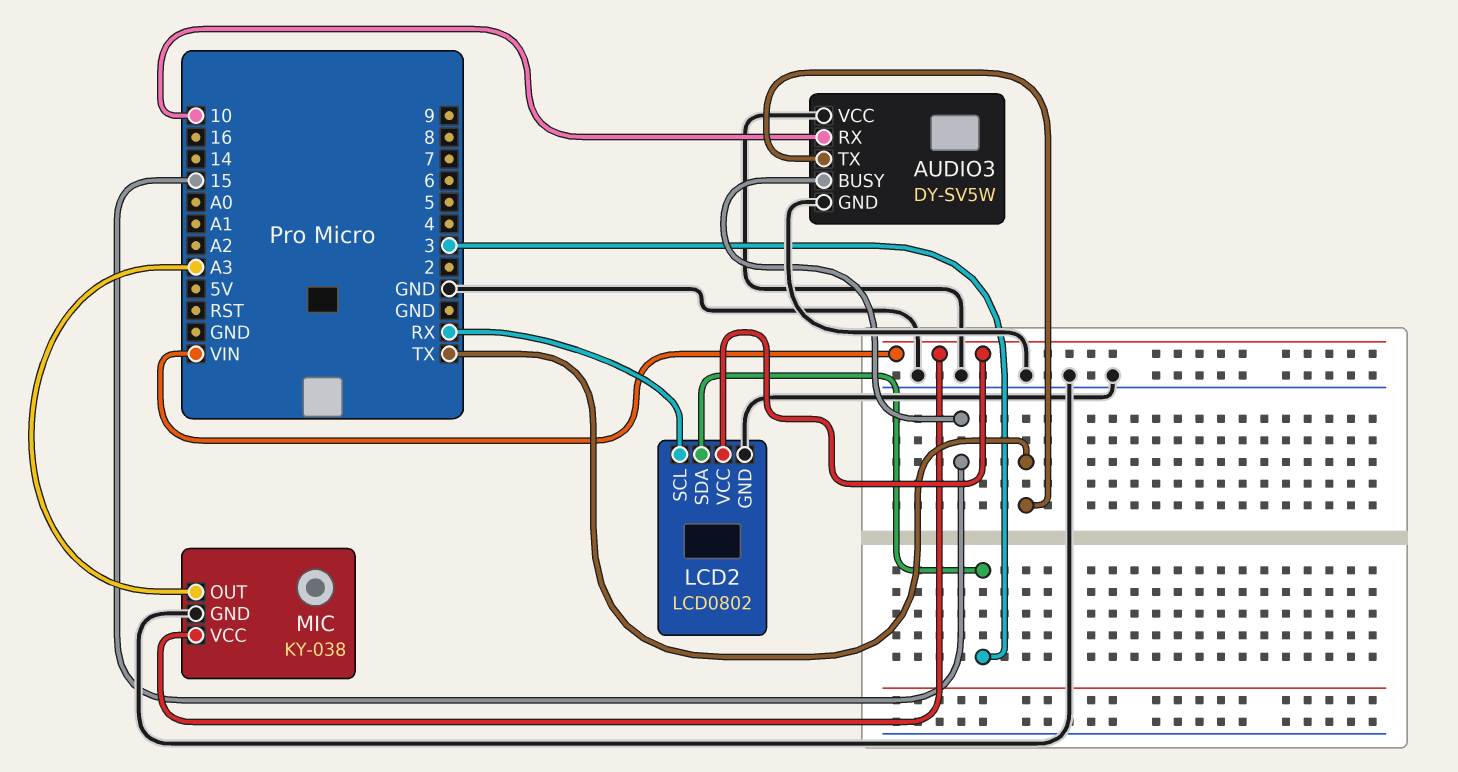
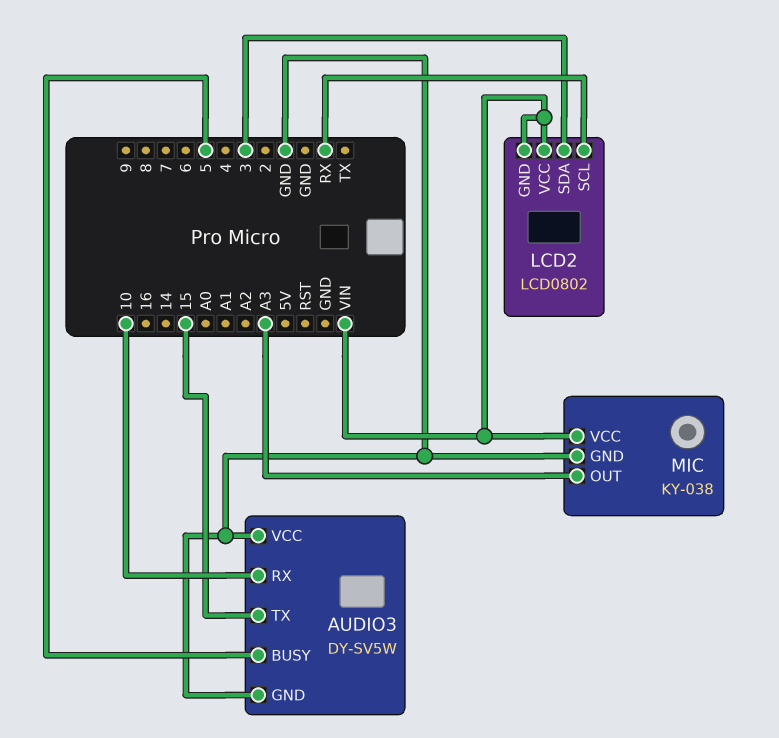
AUDIO3 pin BUSY: 15 -> 5
AUDIO3 pin TX: TX -> 15
LCD2 pin GND: GND -> VIN

